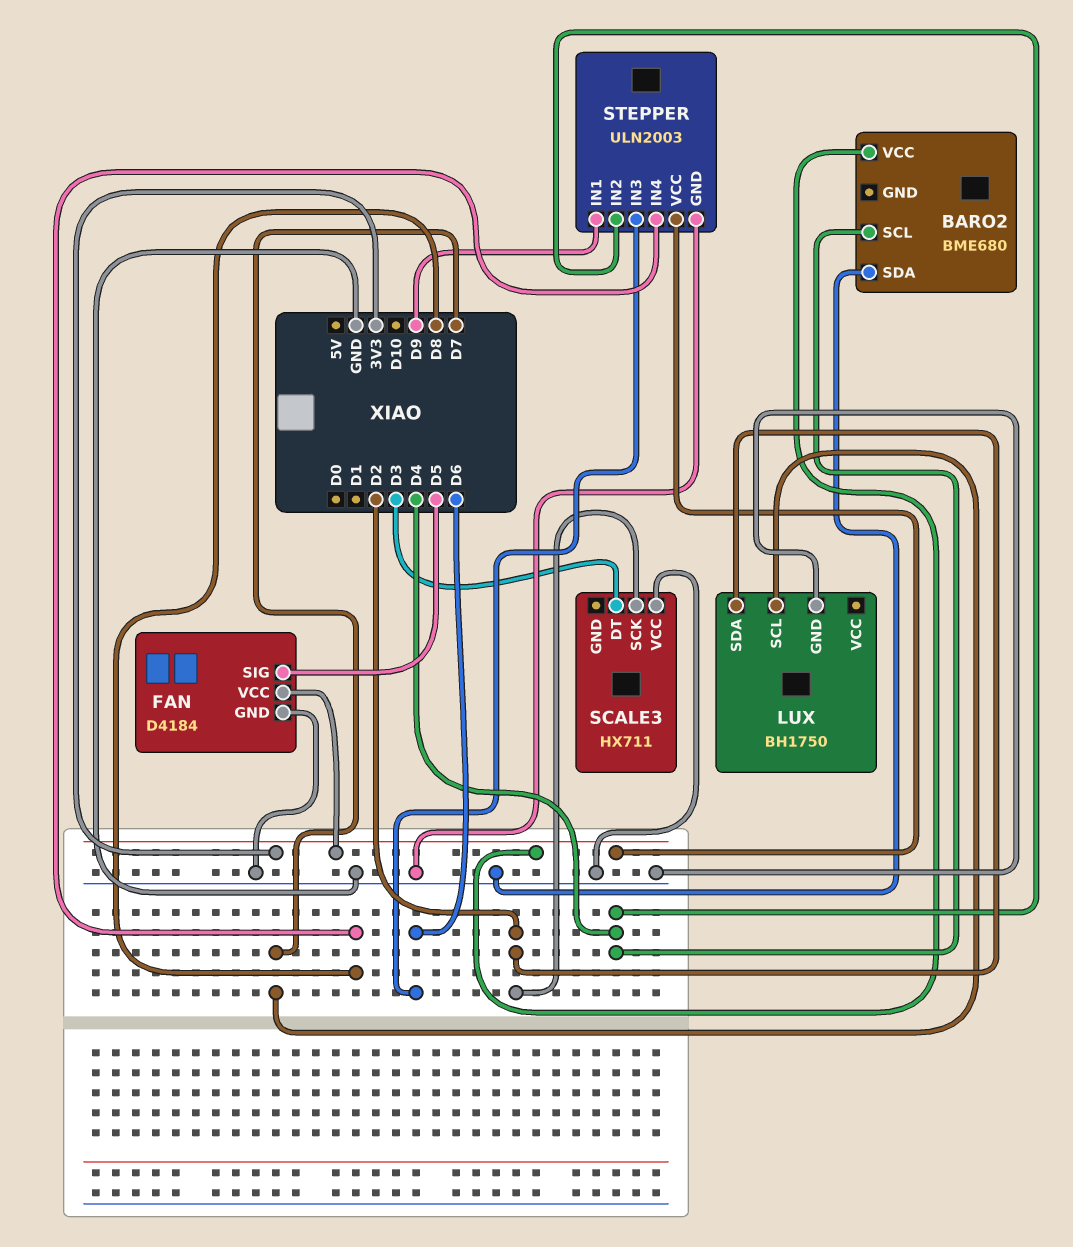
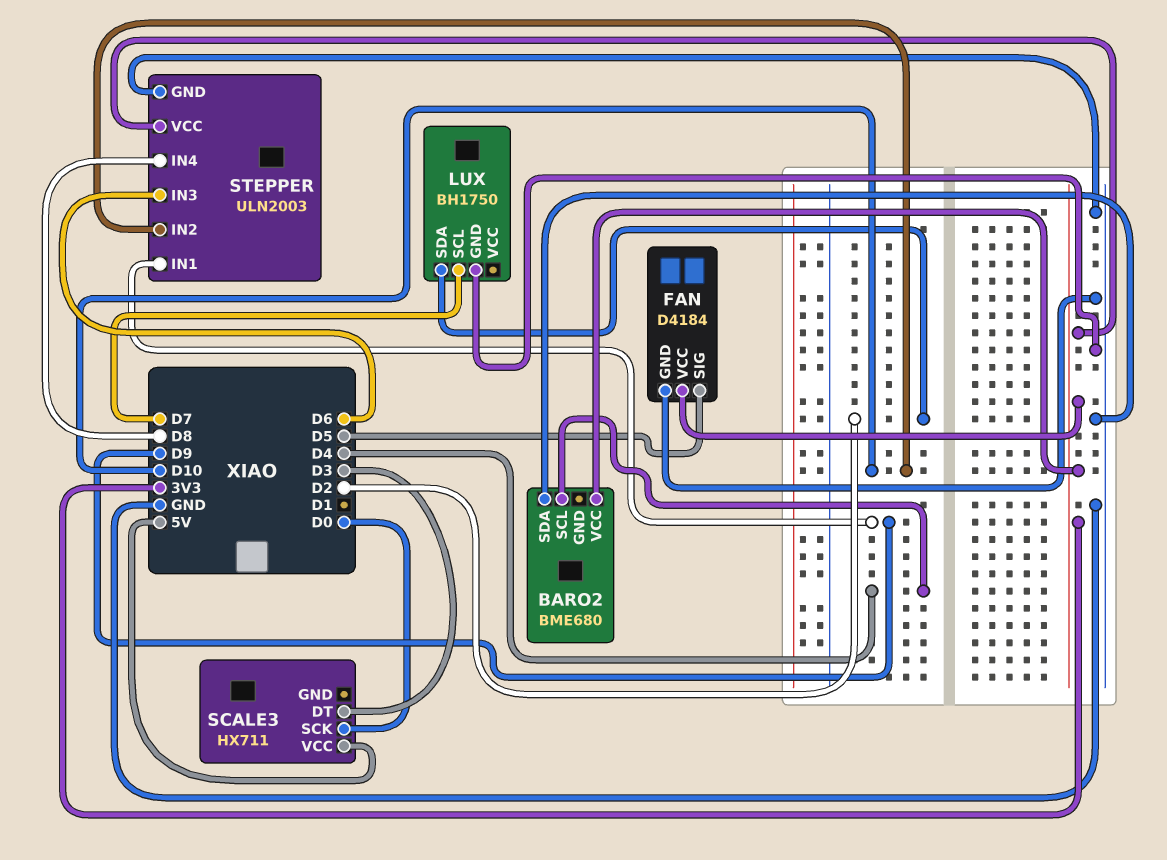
SCALE3 pin SCK: D2 -> D0
SCALE3 pin VCC: GND -> 5V
STEPPER pin IN2: D4 -> D10

